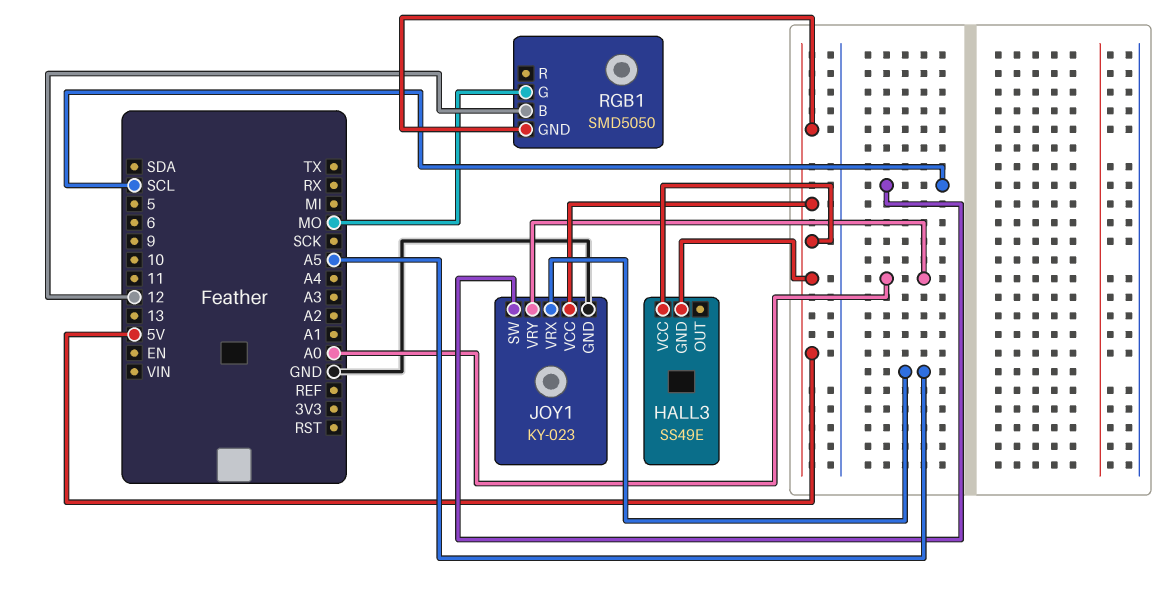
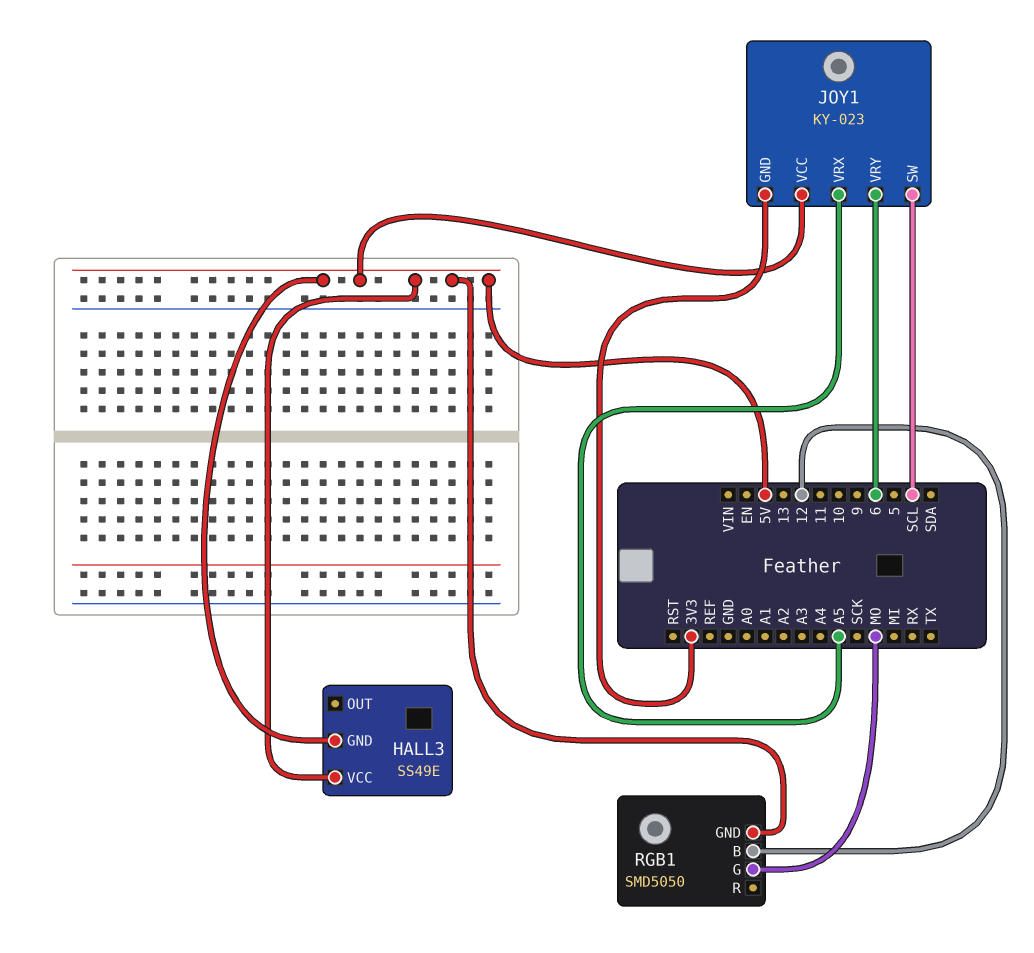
JOY1 pin GND: GND -> 3V3
JOY1 pin VRY: A0 -> 6

